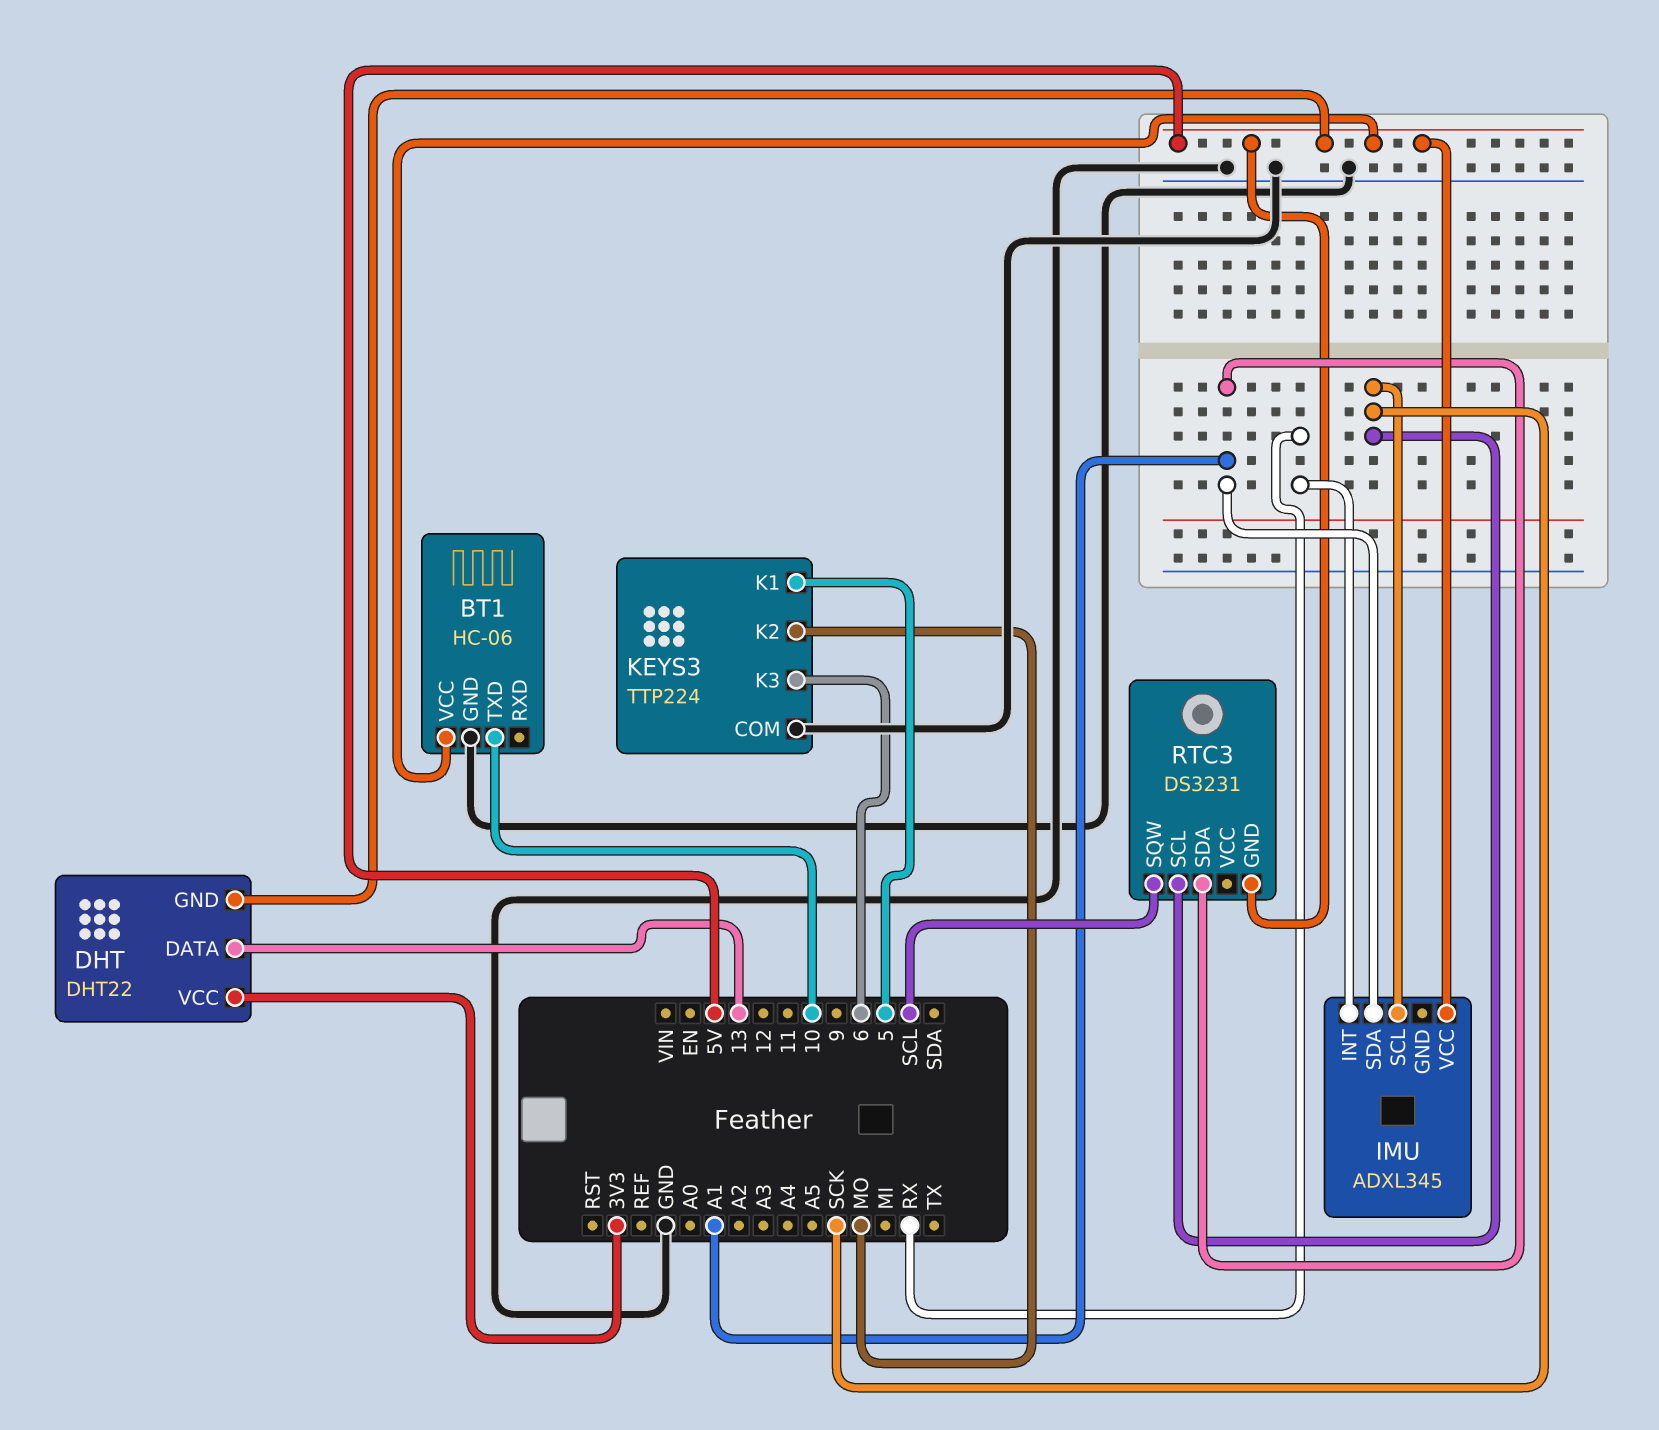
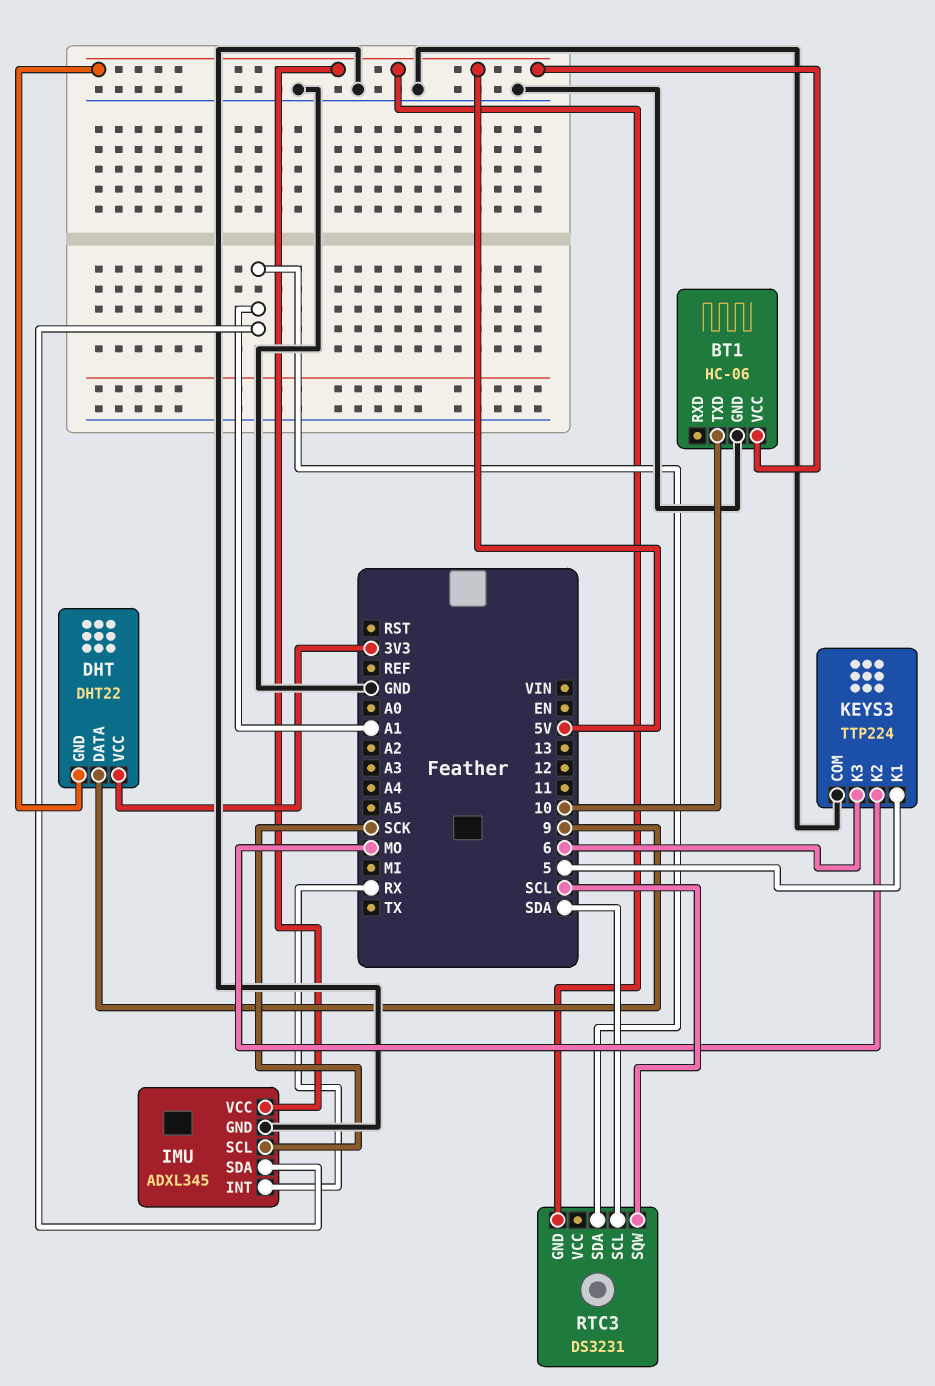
DHT pin DATA: 13 -> 9
IMU pin GND: none -> GND
RTC3 pin SCL: SCK -> SDA

